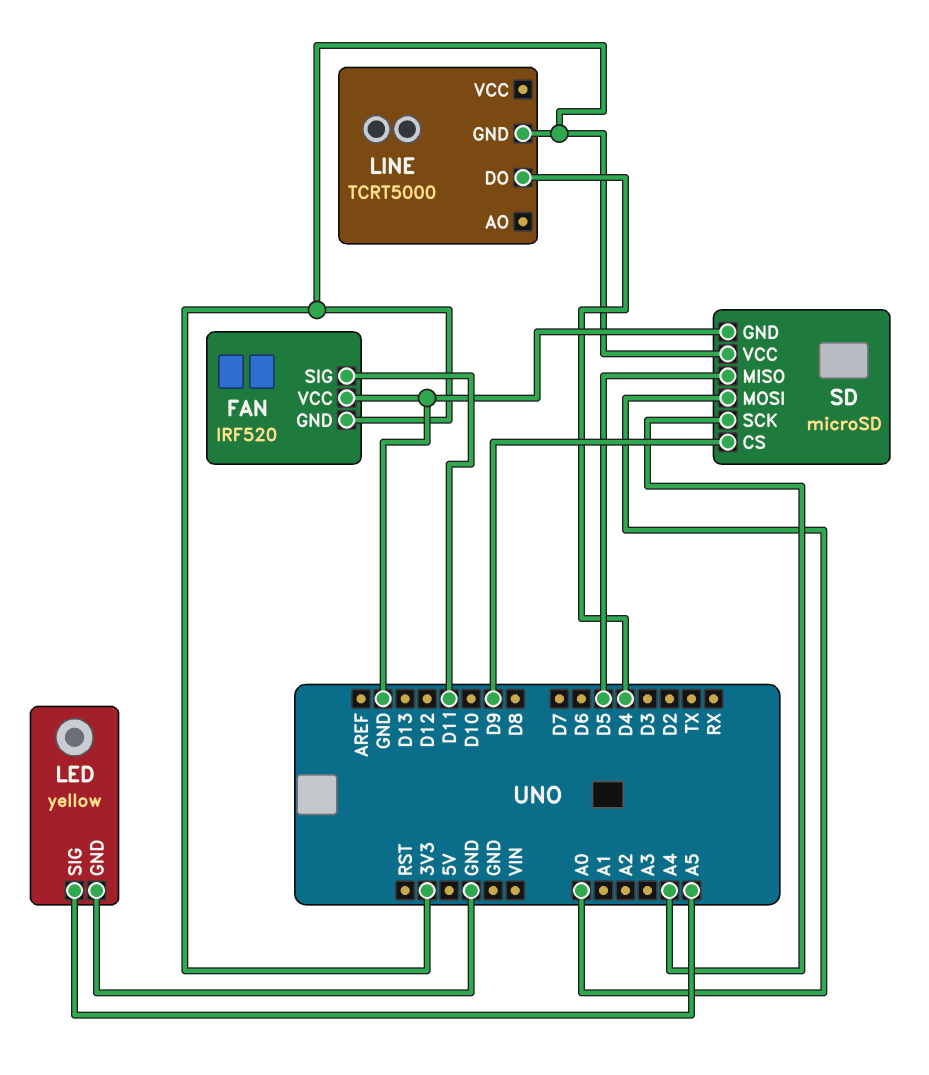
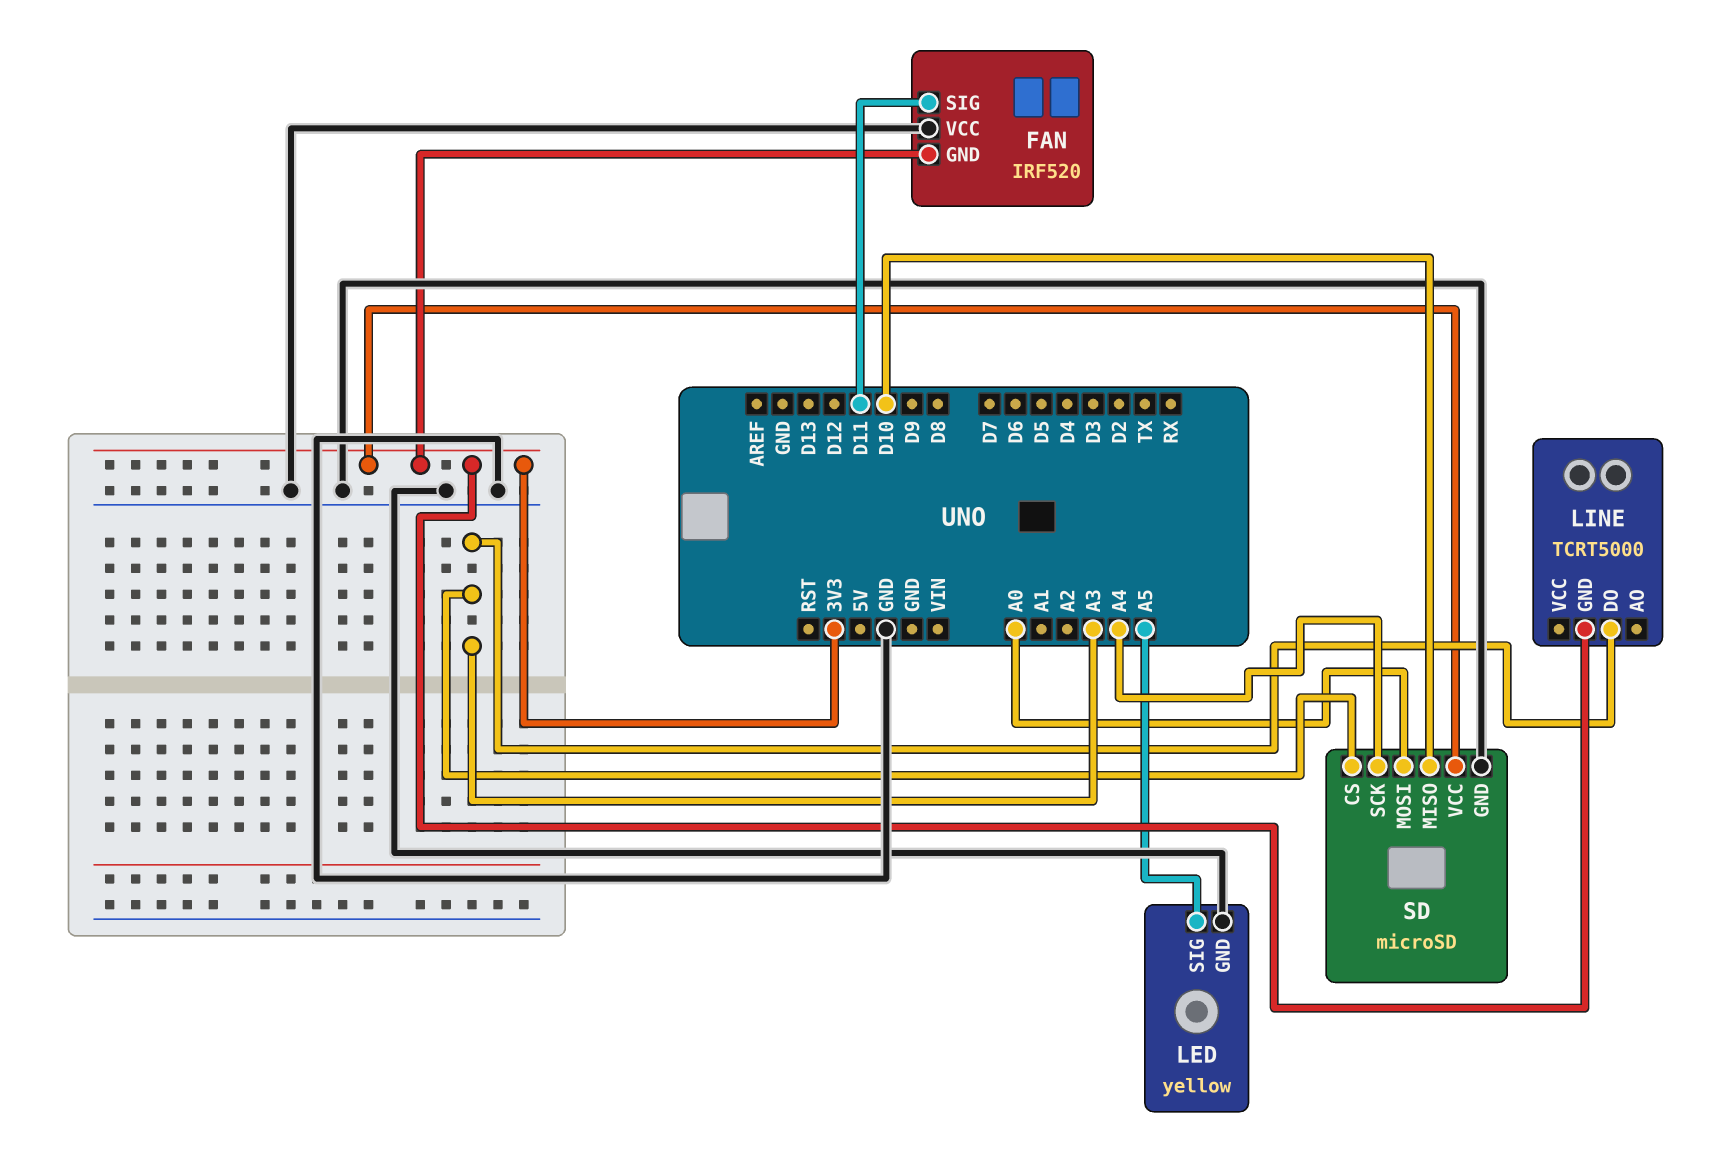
LINE pin DO: D4 -> A3
SD pin CS: D9 -> A3
SD pin MISO: D5 -> D10

